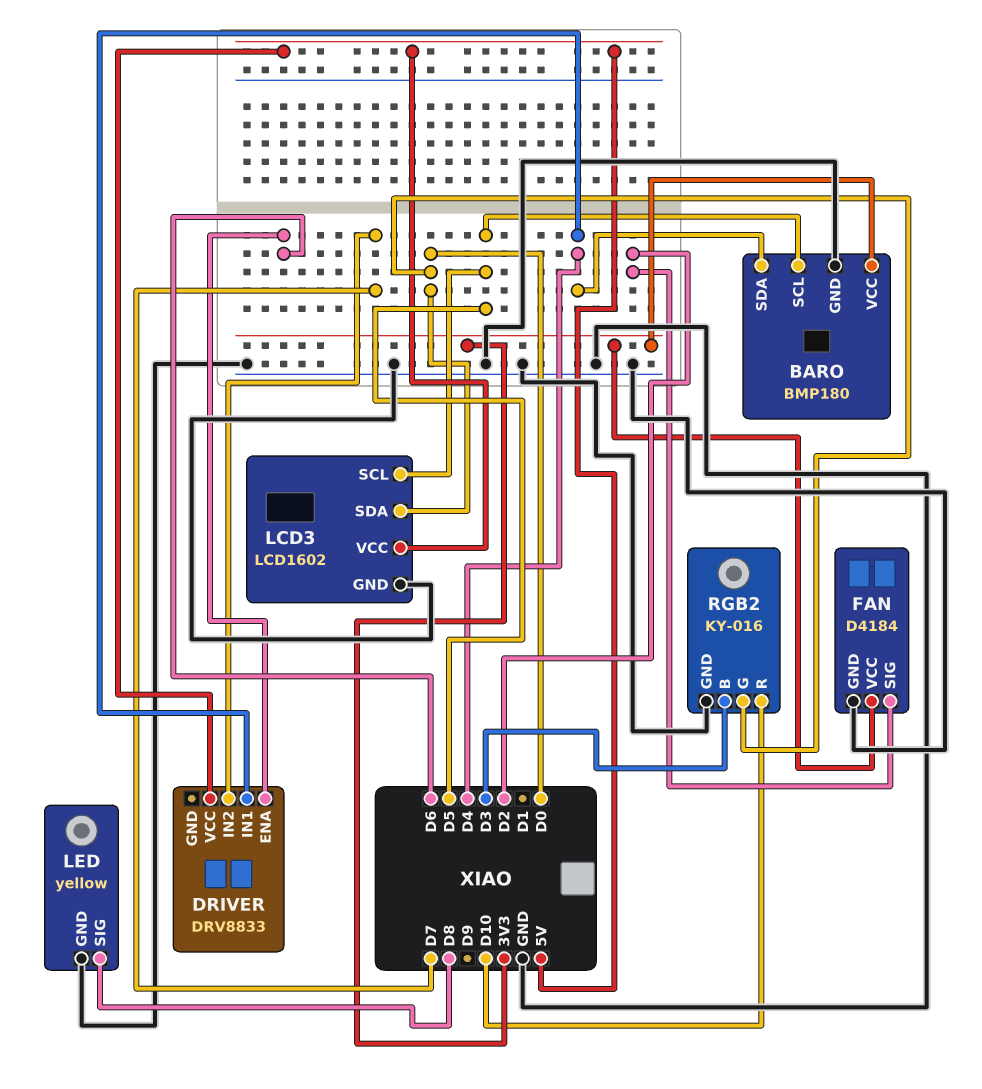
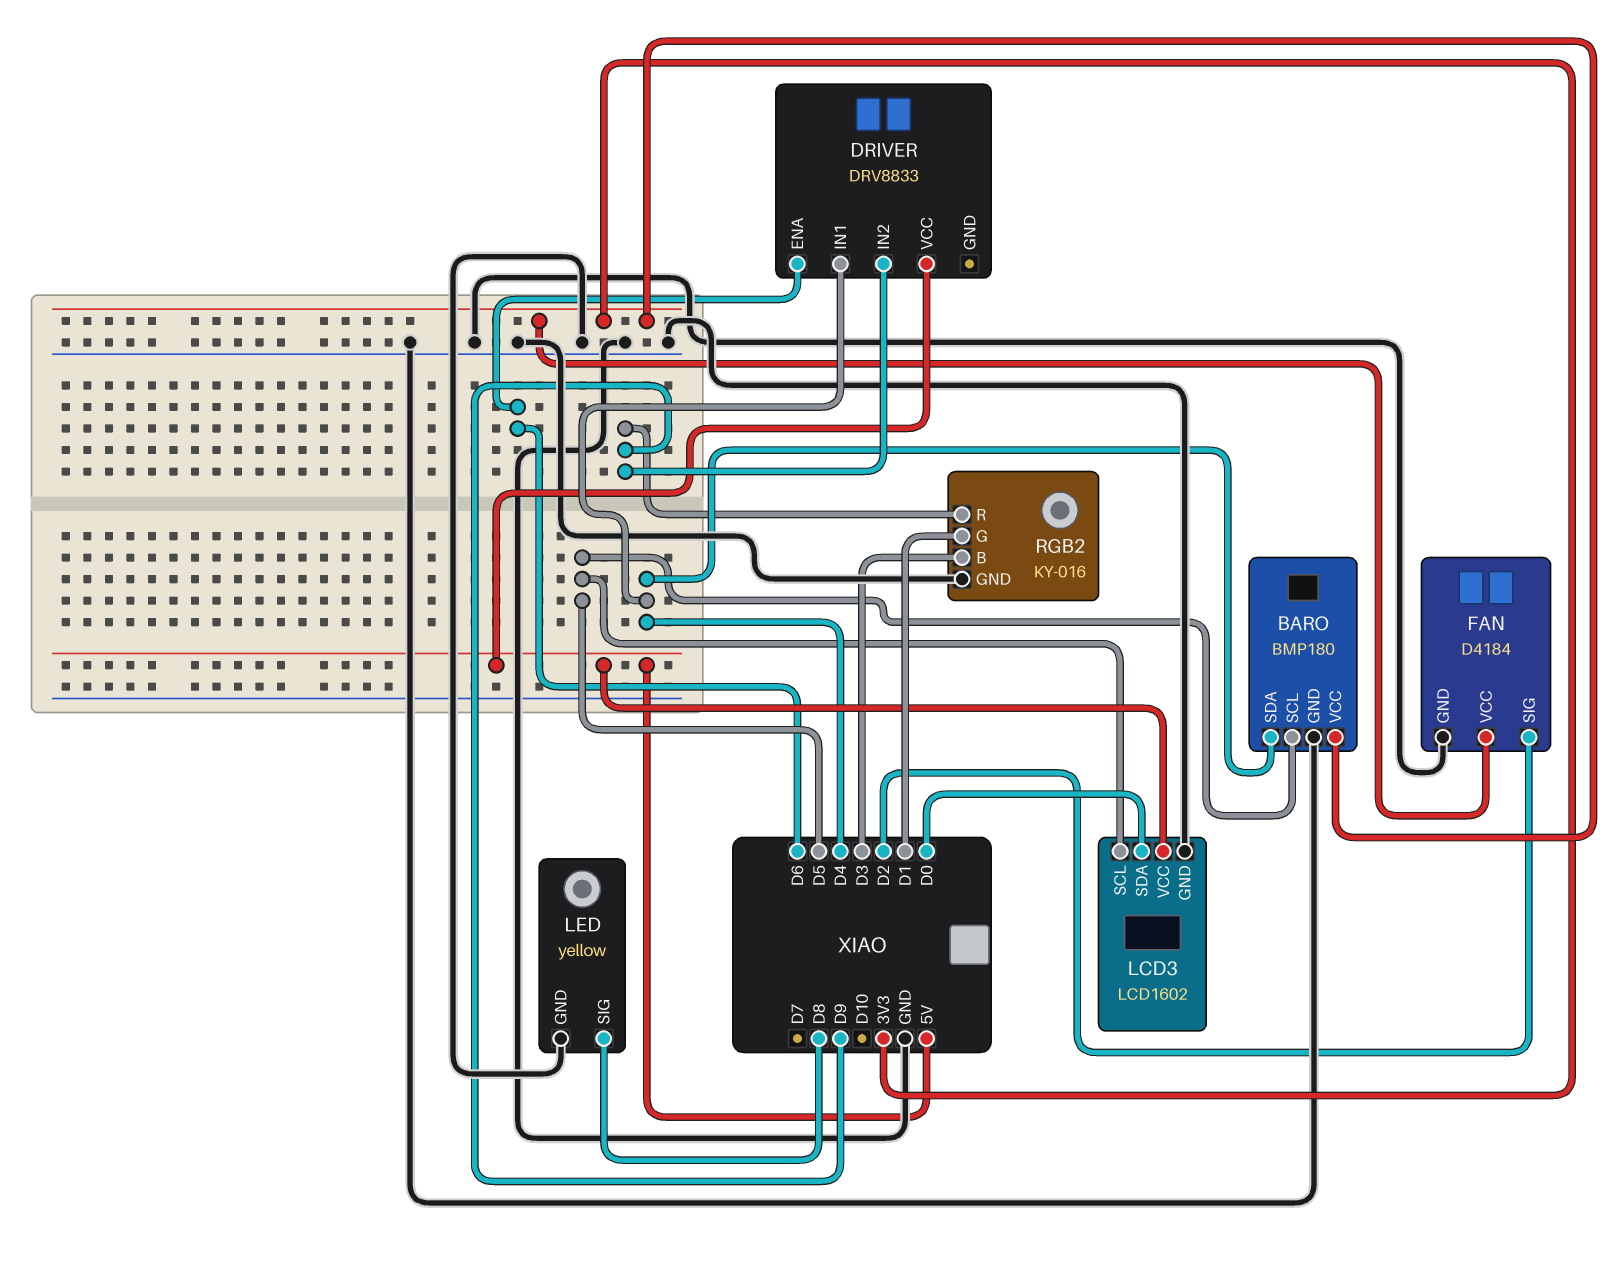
DRIVER pin IN2: D7 -> D9
RGB2 pin G: D0 -> D1
RGB2 pin R: D10 -> D9

